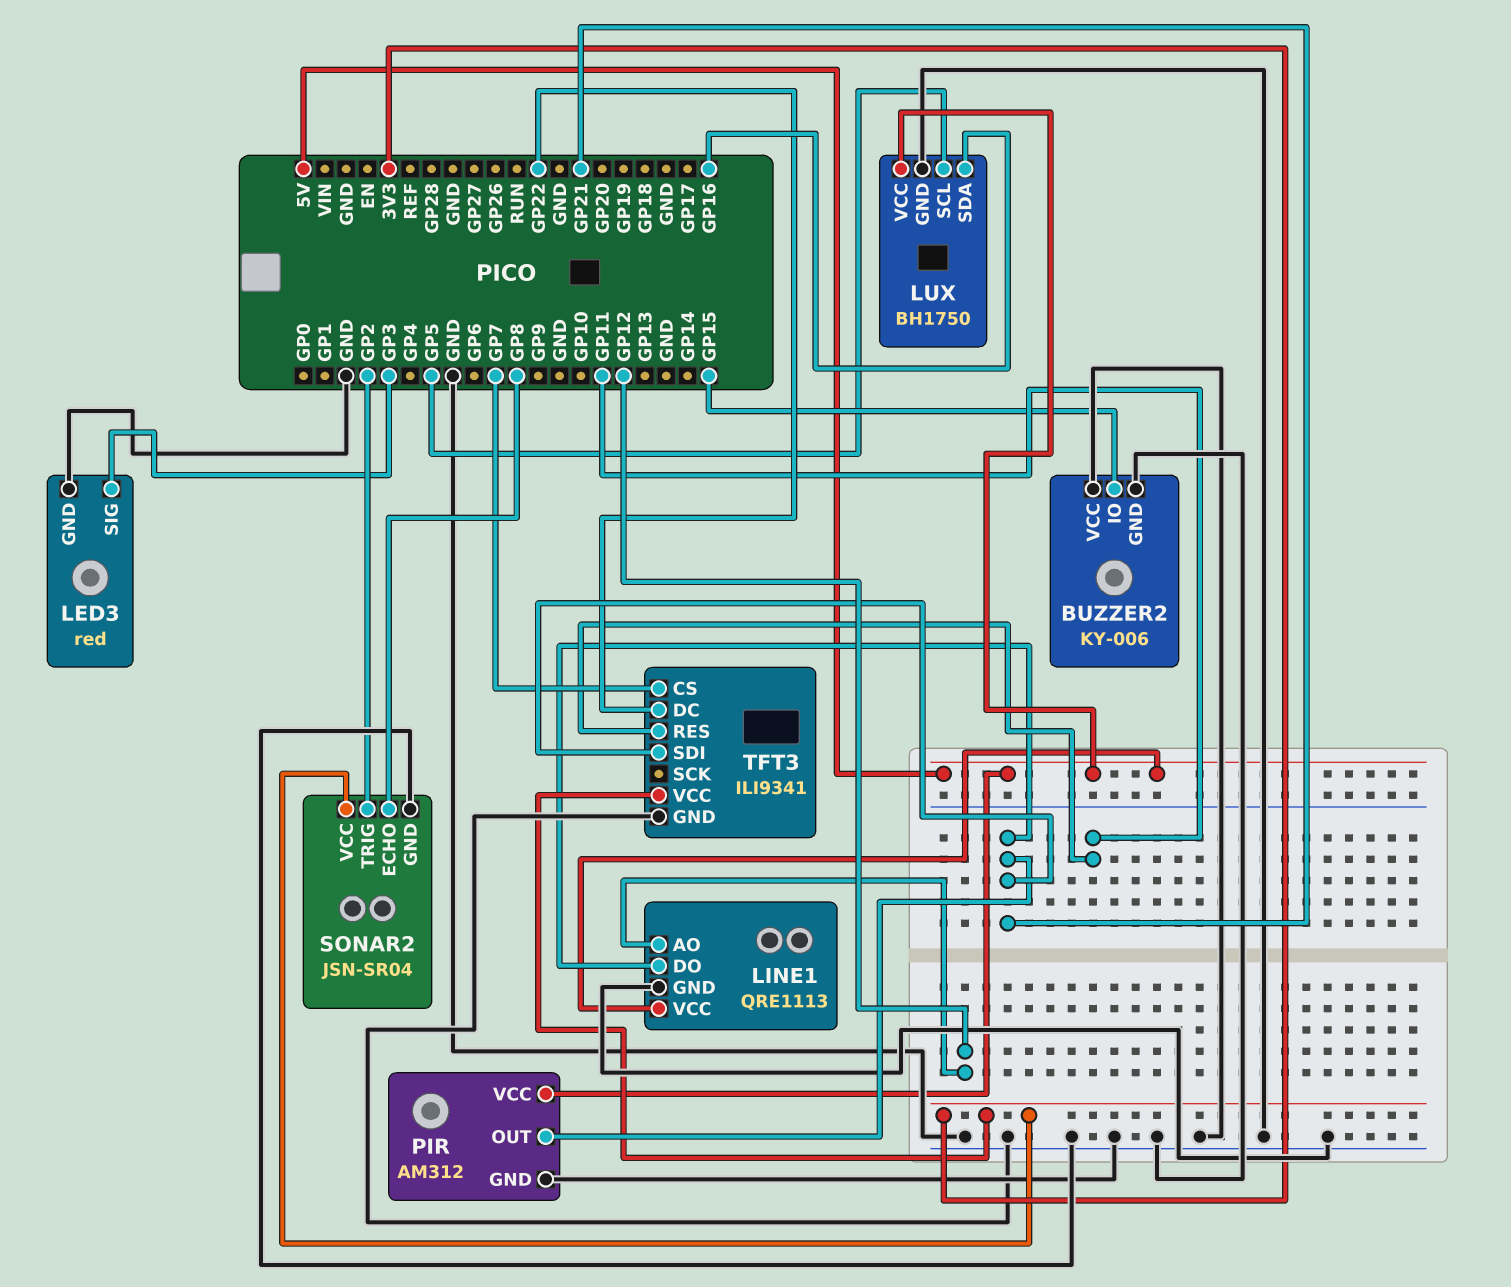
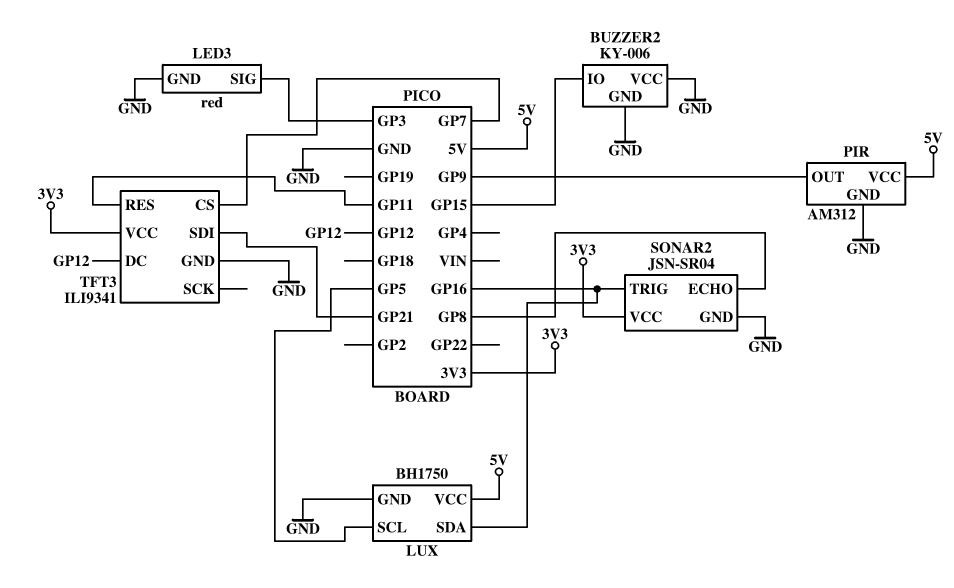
LINE1: QRE1113 -> none
LINE1 pin AO: GP12 -> none
LINE1 pin DO: GP21 -> none
LINE1 pin GND: GND -> none
LINE1 pin VCC: 5V -> none
PIR pin OUT: GP21 -> GP9
SONAR2 pin TRIG: GP2 -> GP16
TFT3 pin DC: GP22 -> GP12

